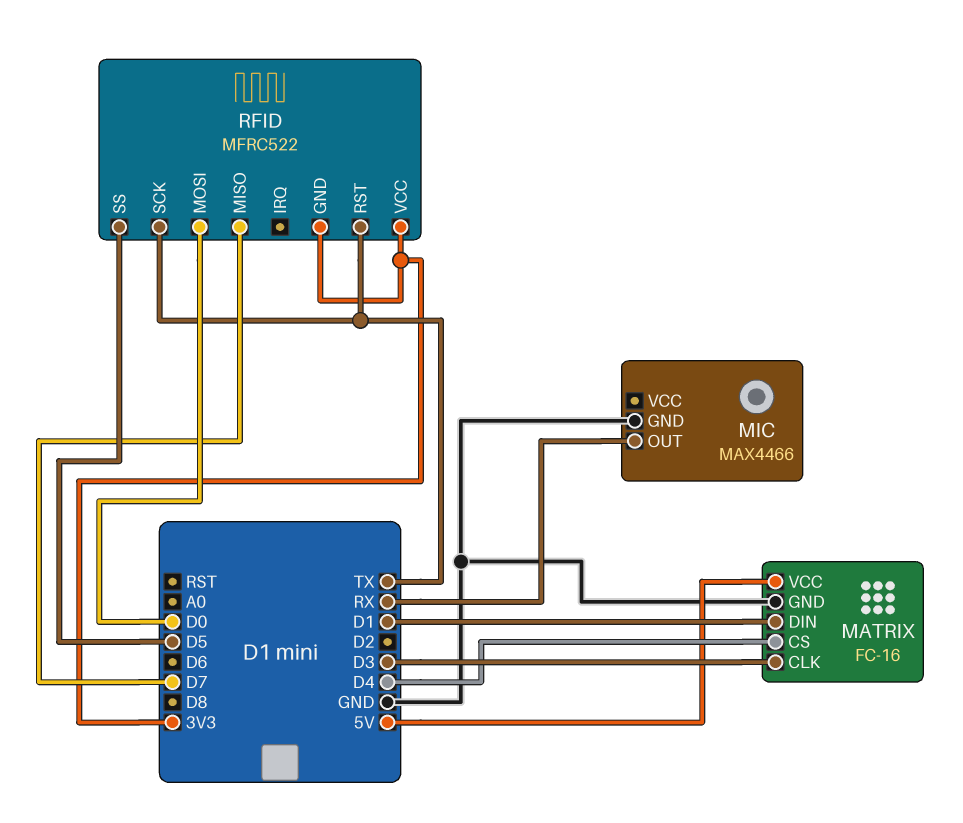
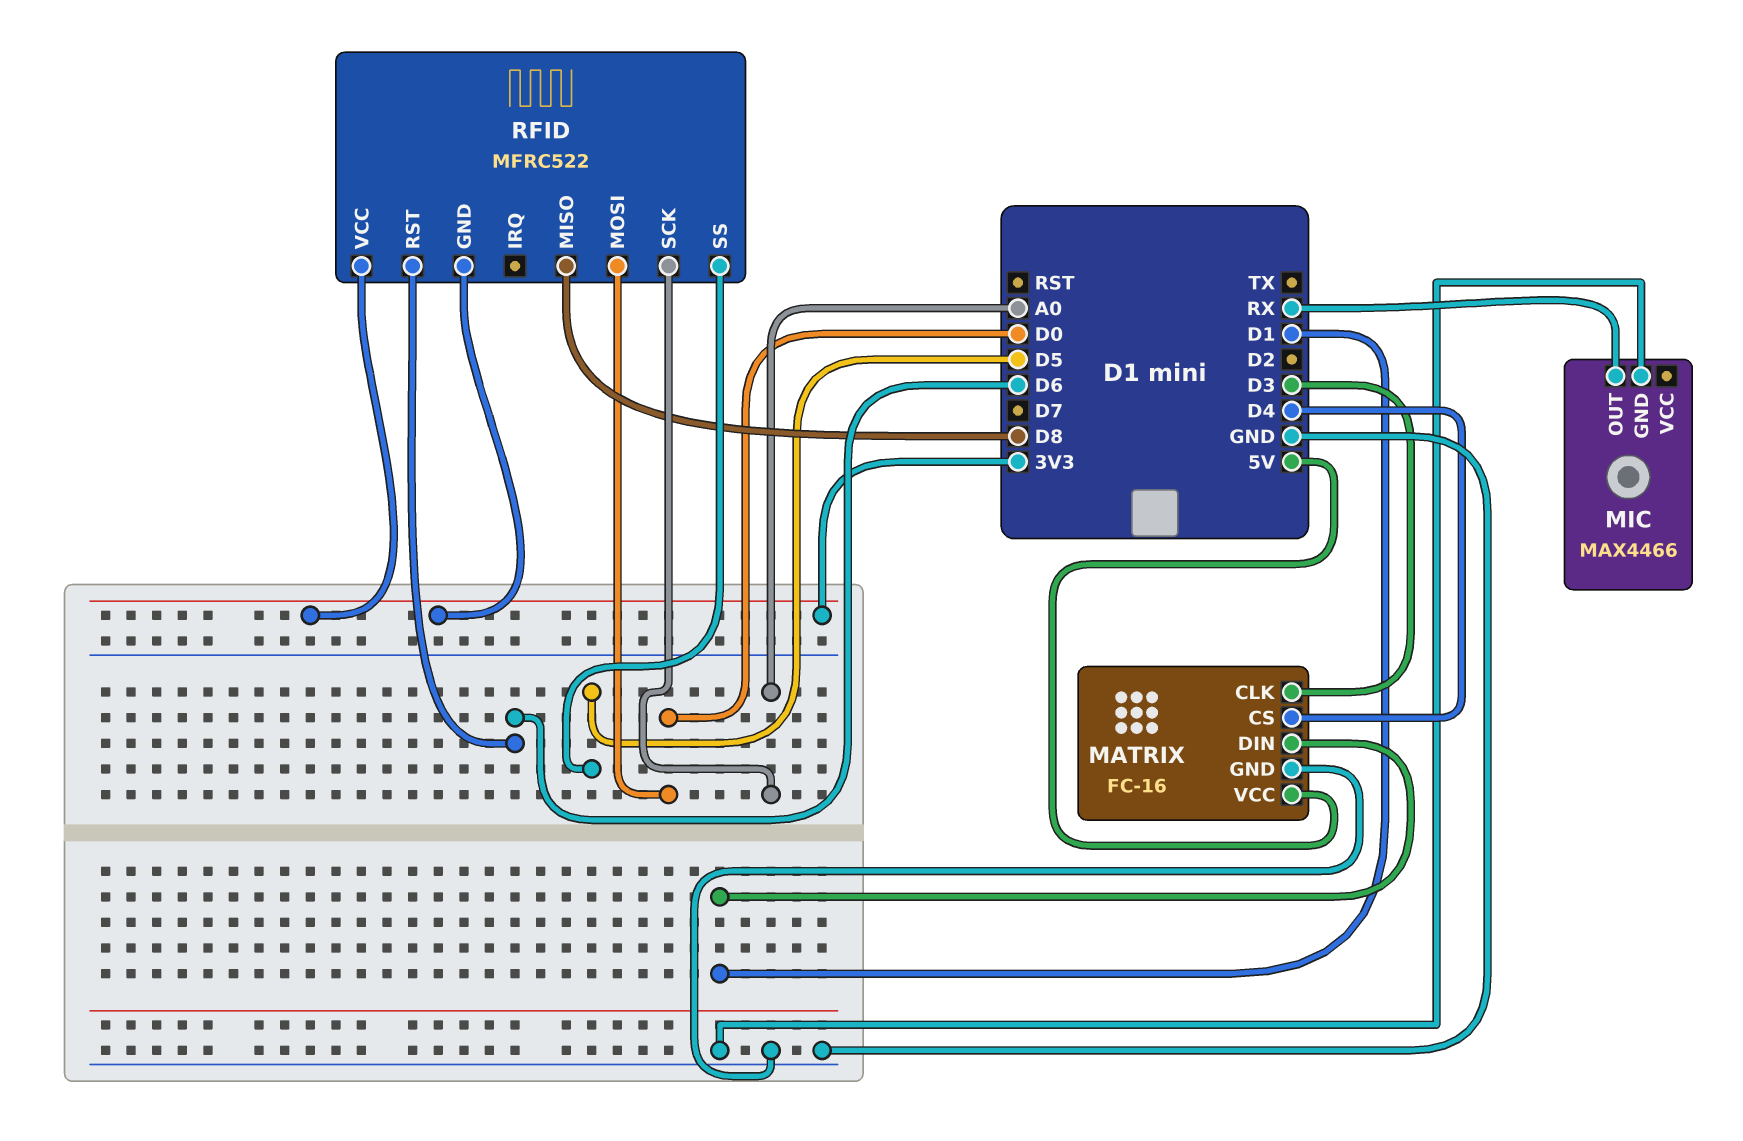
RFID pin MISO: D7 -> D8
RFID pin RST: TX -> D6
RFID pin SCK: TX -> A0

